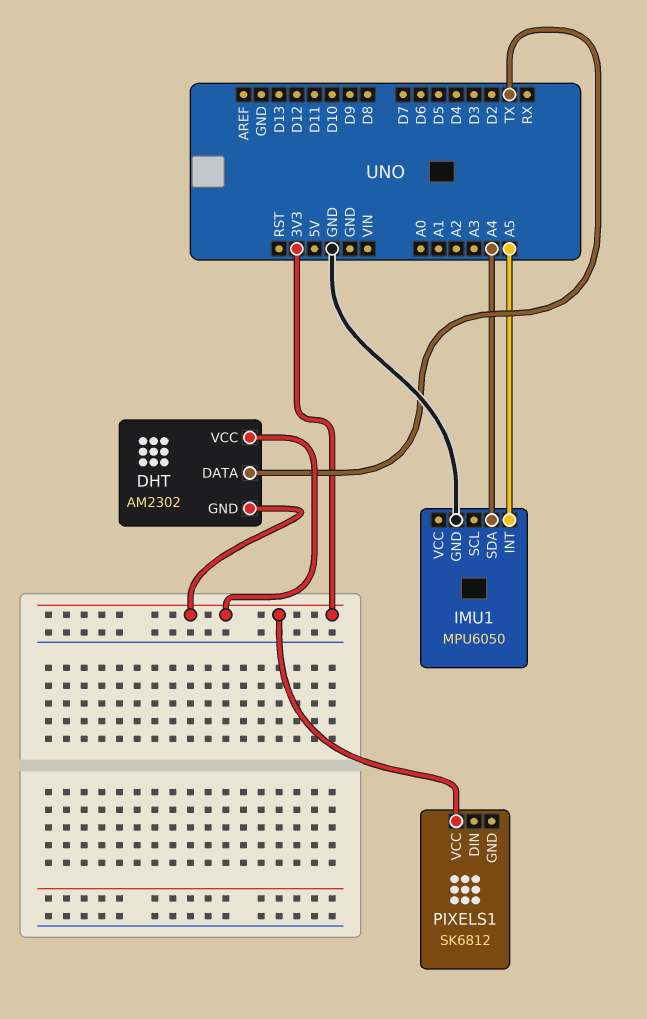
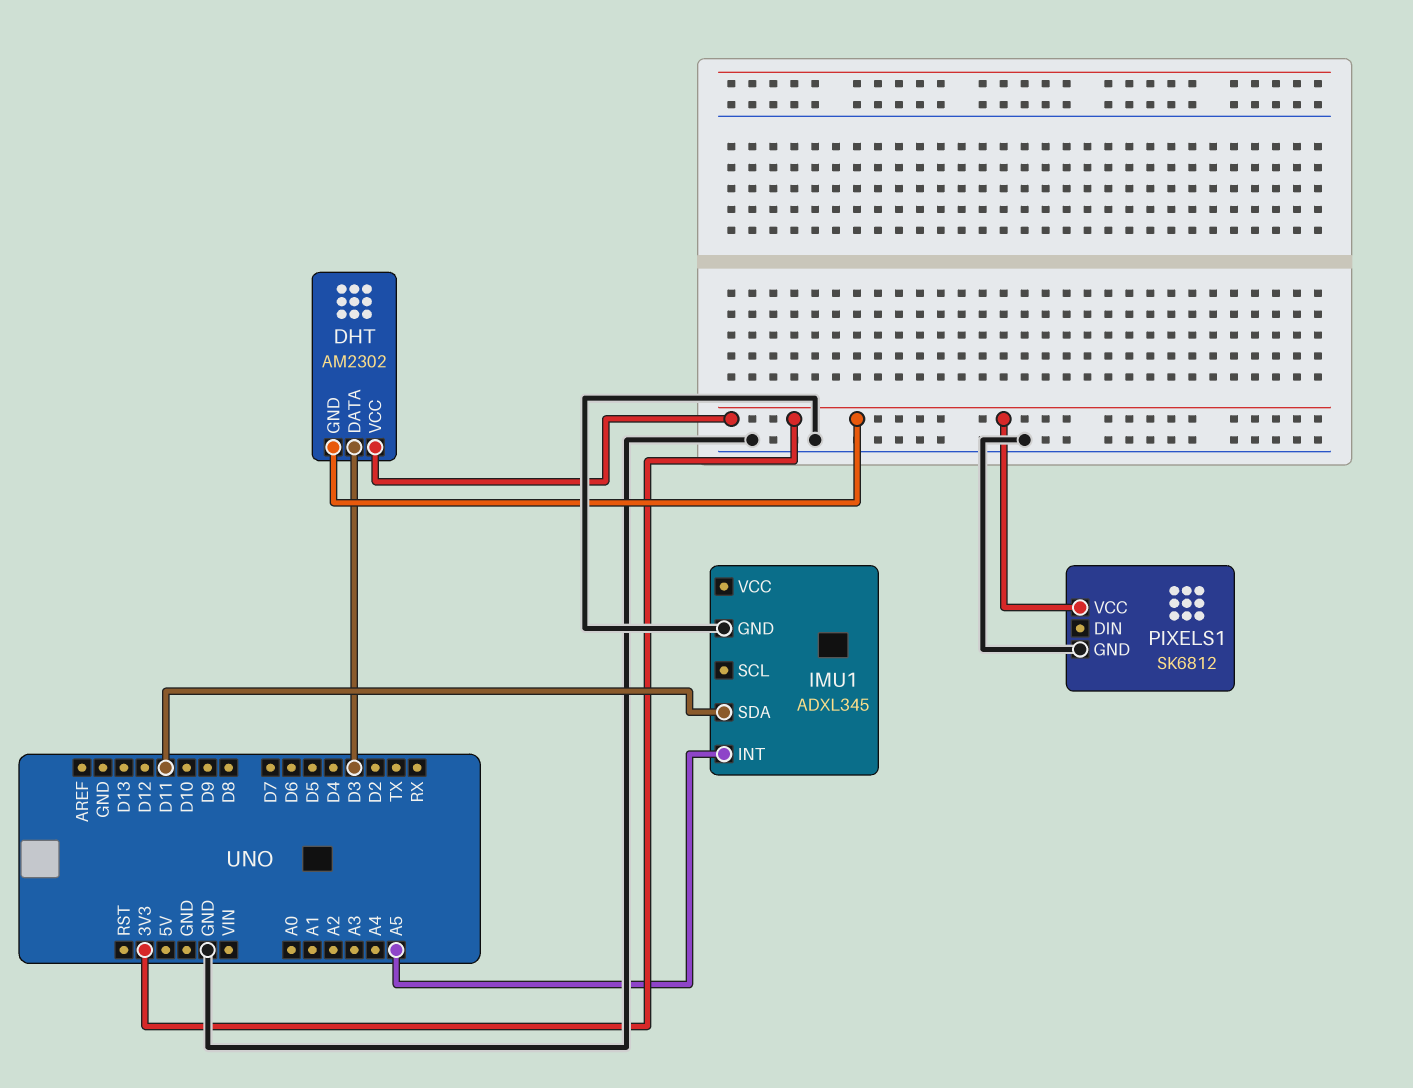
DHT pin DATA: TX -> D3
IMU1: MPU6050 -> ADXL345
IMU1 pin SDA: A4 -> D11
PIXELS1 pin GND: none -> GND

